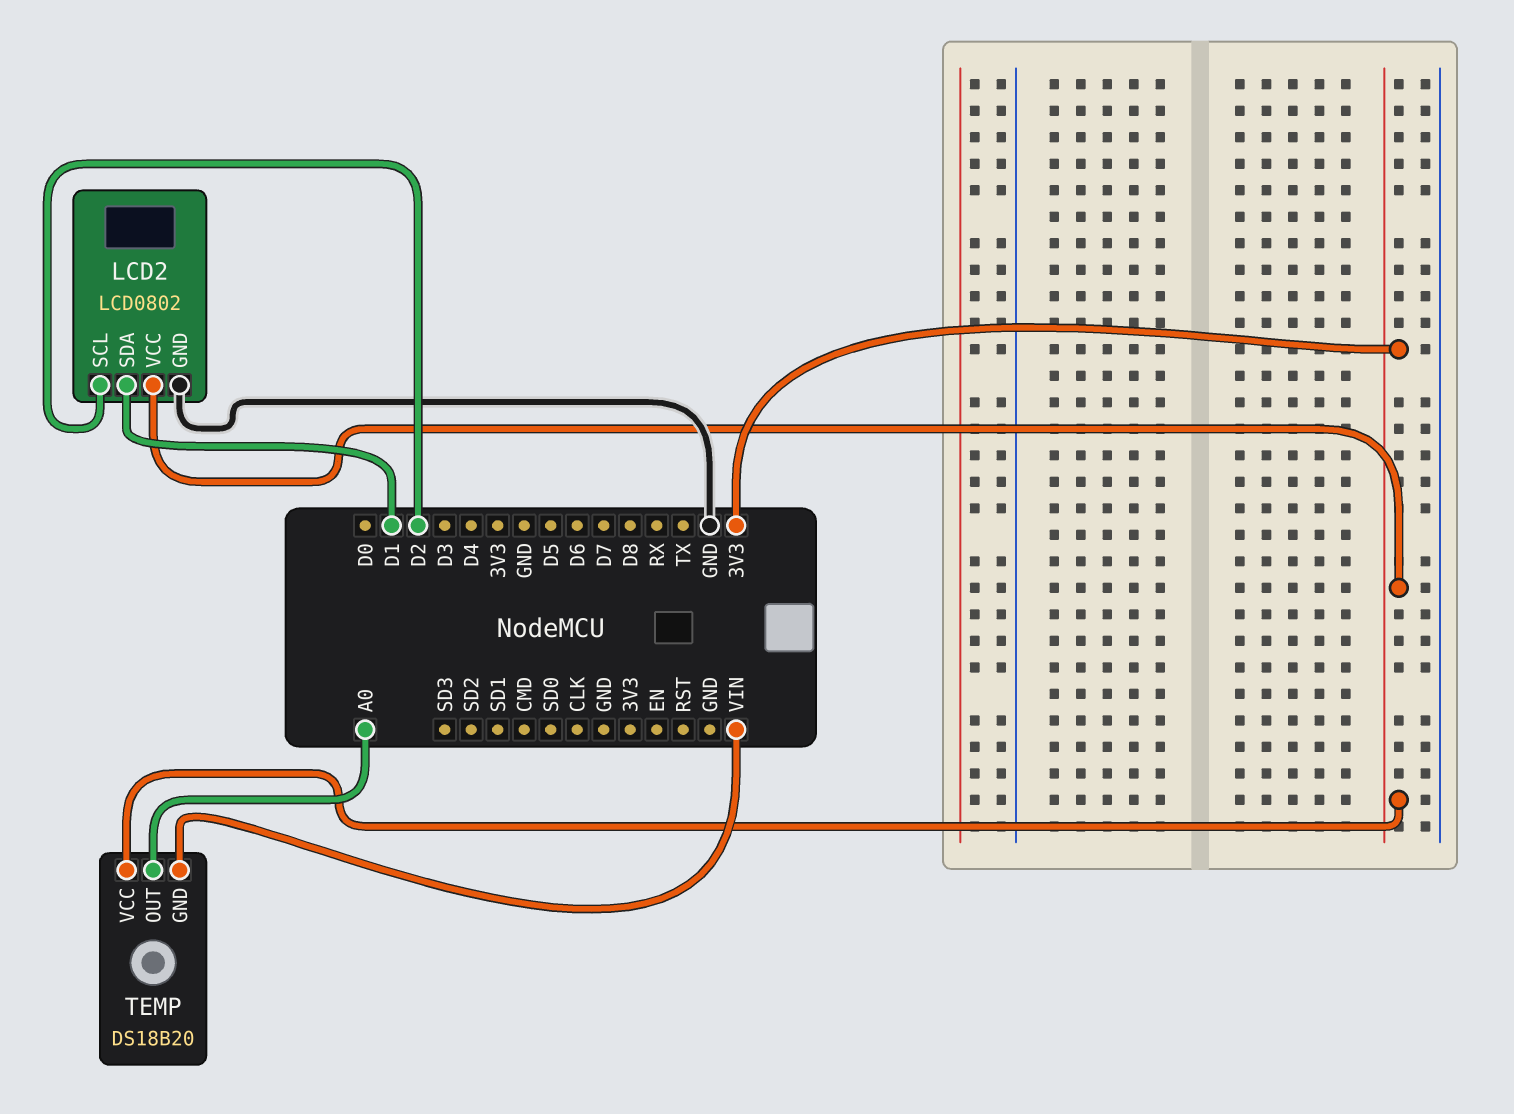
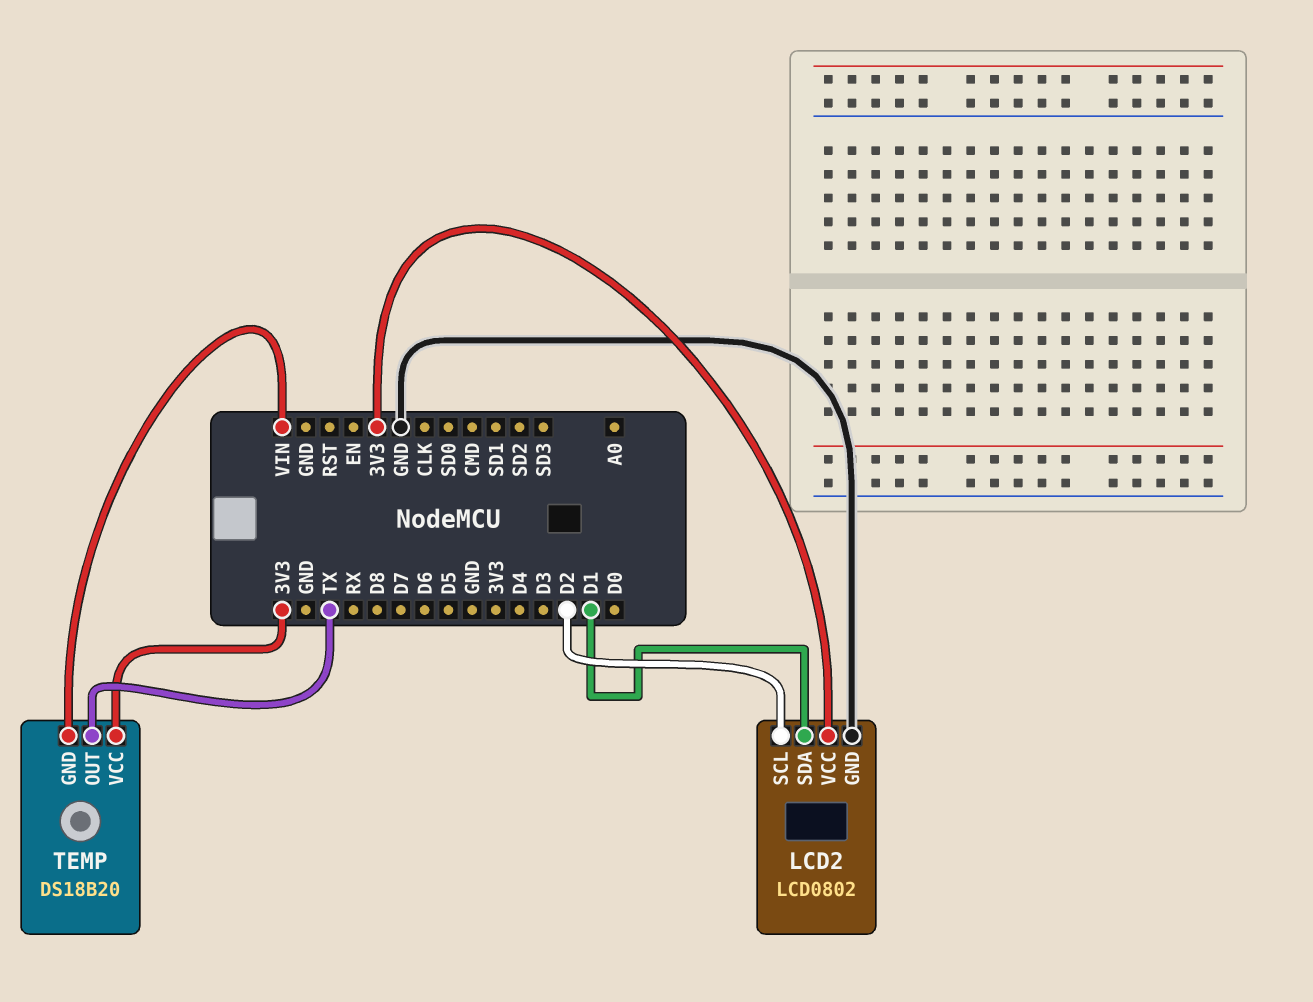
TEMP pin OUT: A0 -> TX

